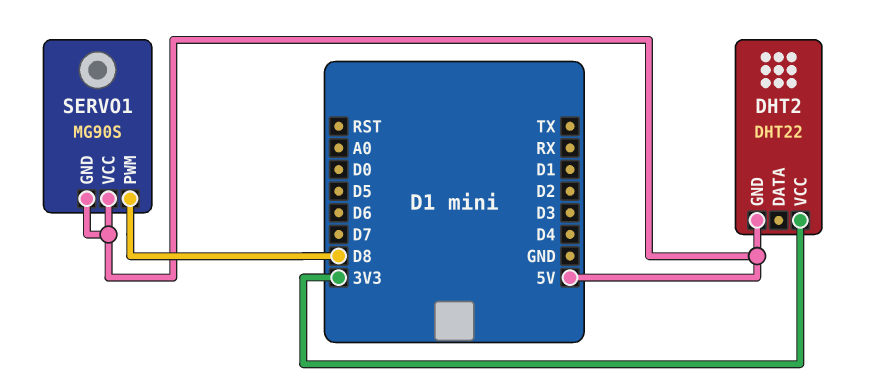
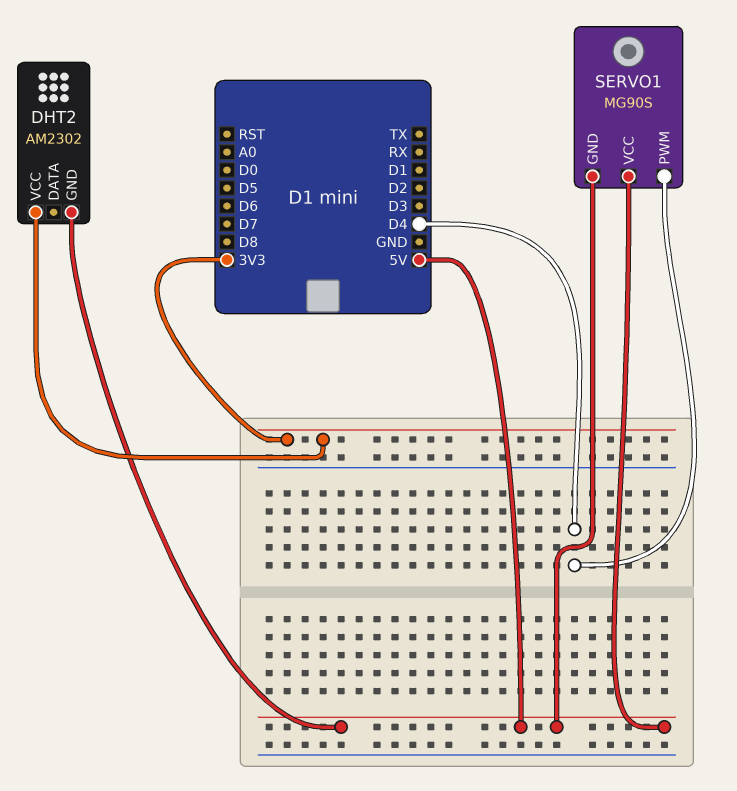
DHT2: DHT22 -> AM2302
SERVO1 pin PWM: D8 -> D4

